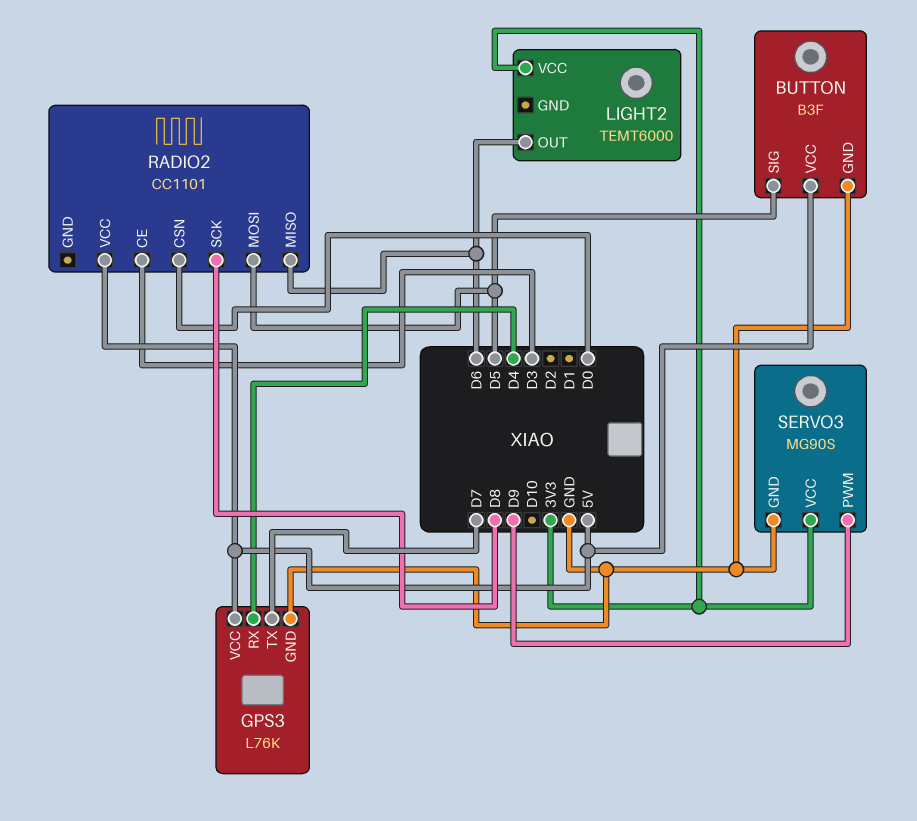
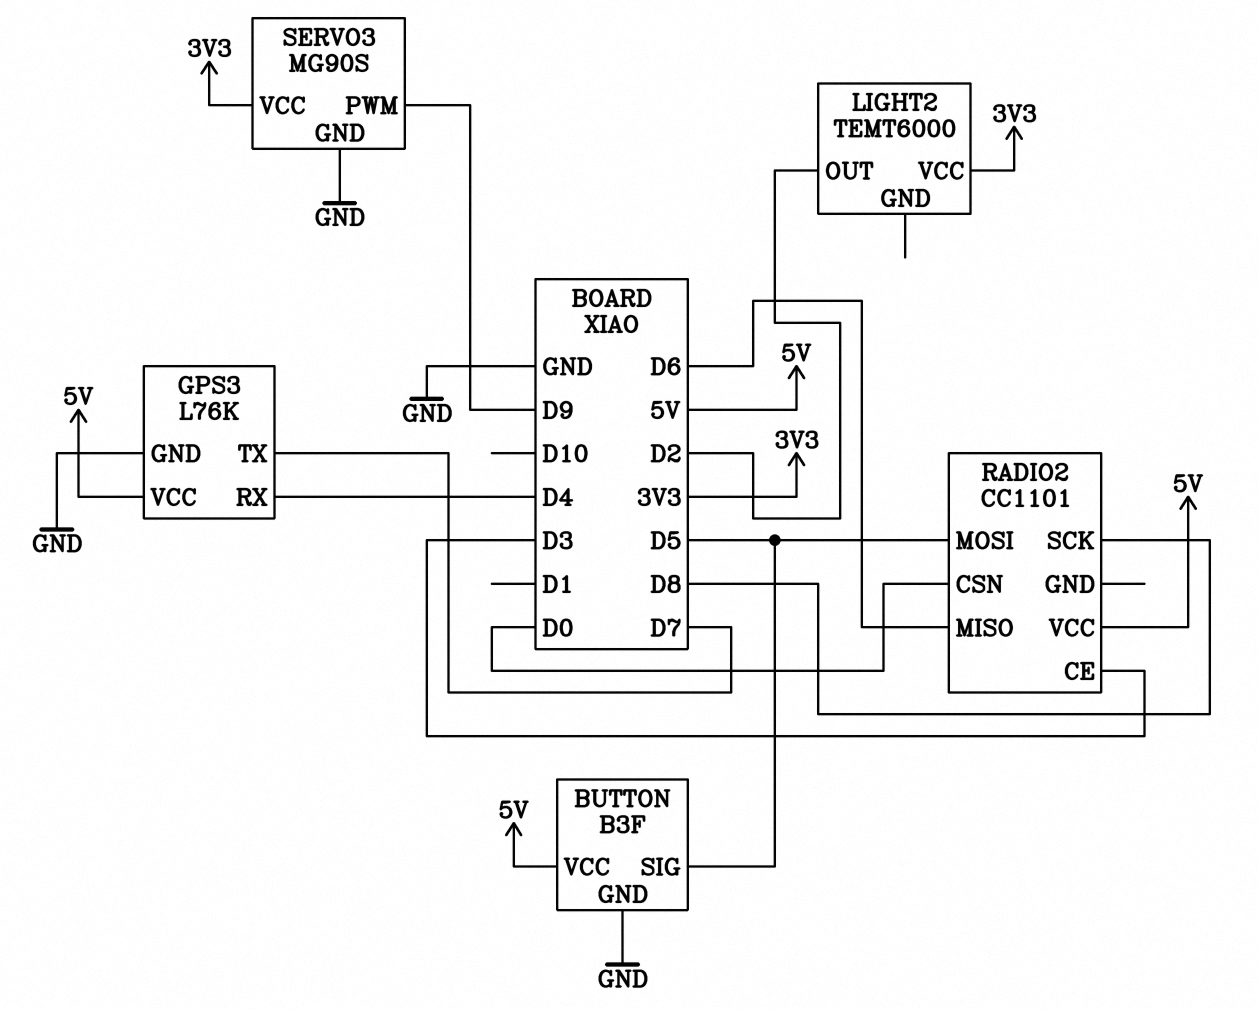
LIGHT2 pin OUT: D6 -> D2

